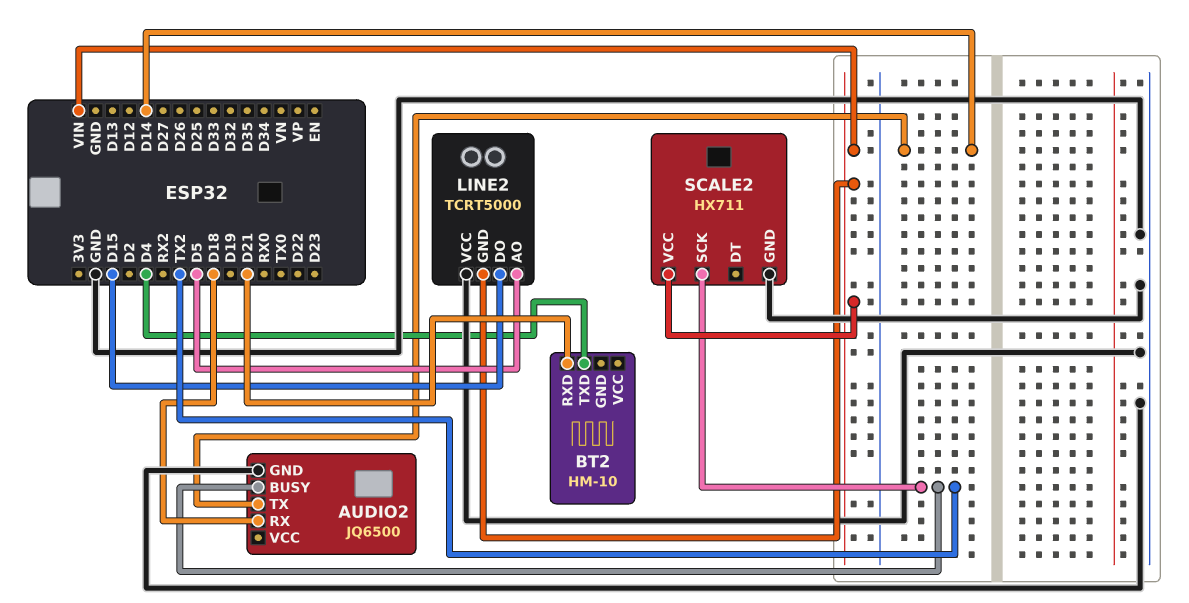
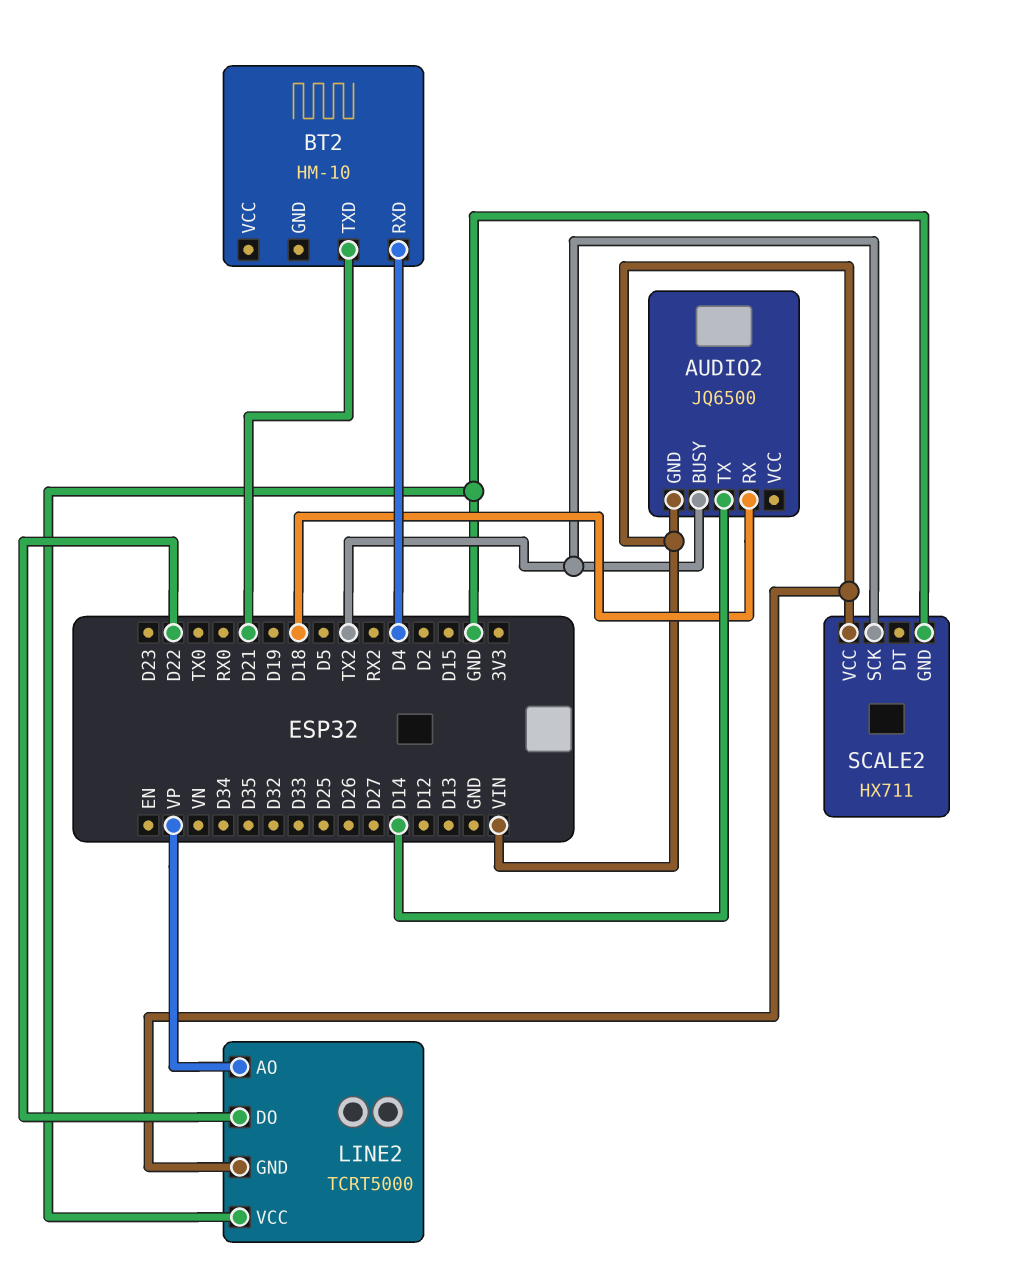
AUDIO2 pin GND: GND -> VIN
BT2 pin RXD: D21 -> D4
BT2 pin TXD: D4 -> D21
LINE2 pin AO: D5 -> VP
LINE2 pin DO: D15 -> D22

